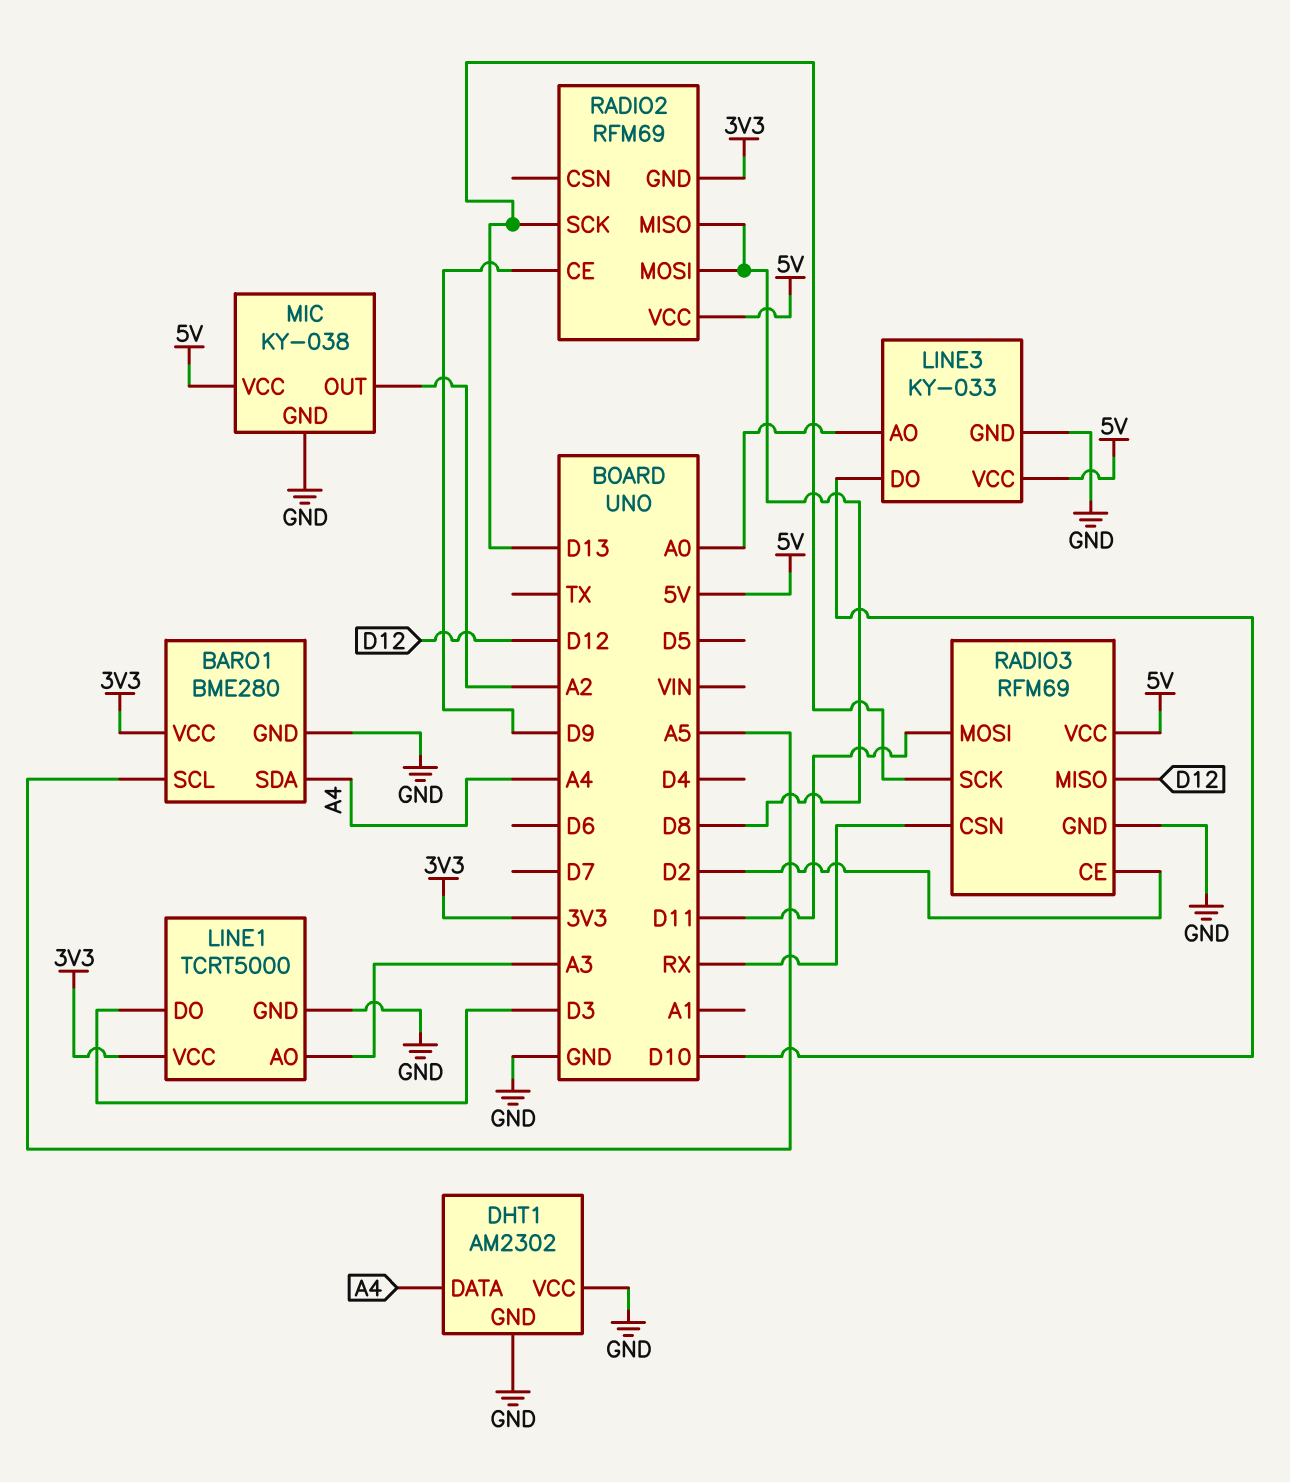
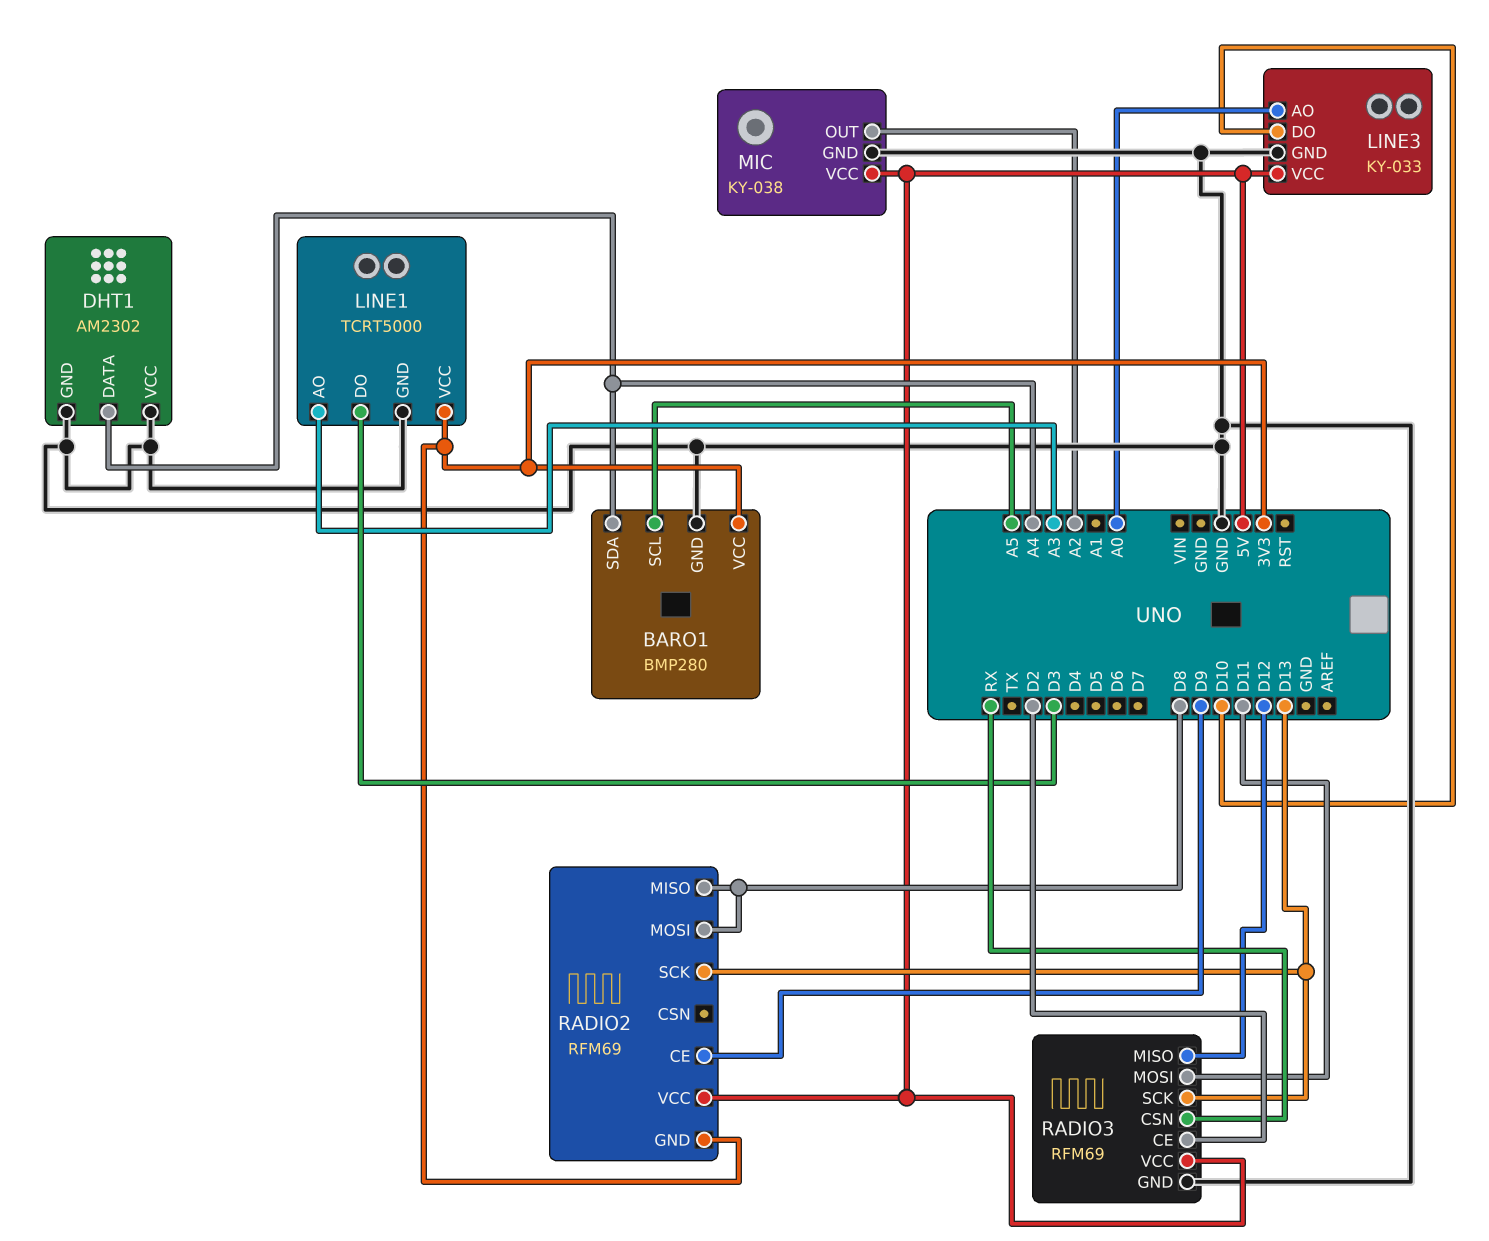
BARO1: BME280 -> BMP280

